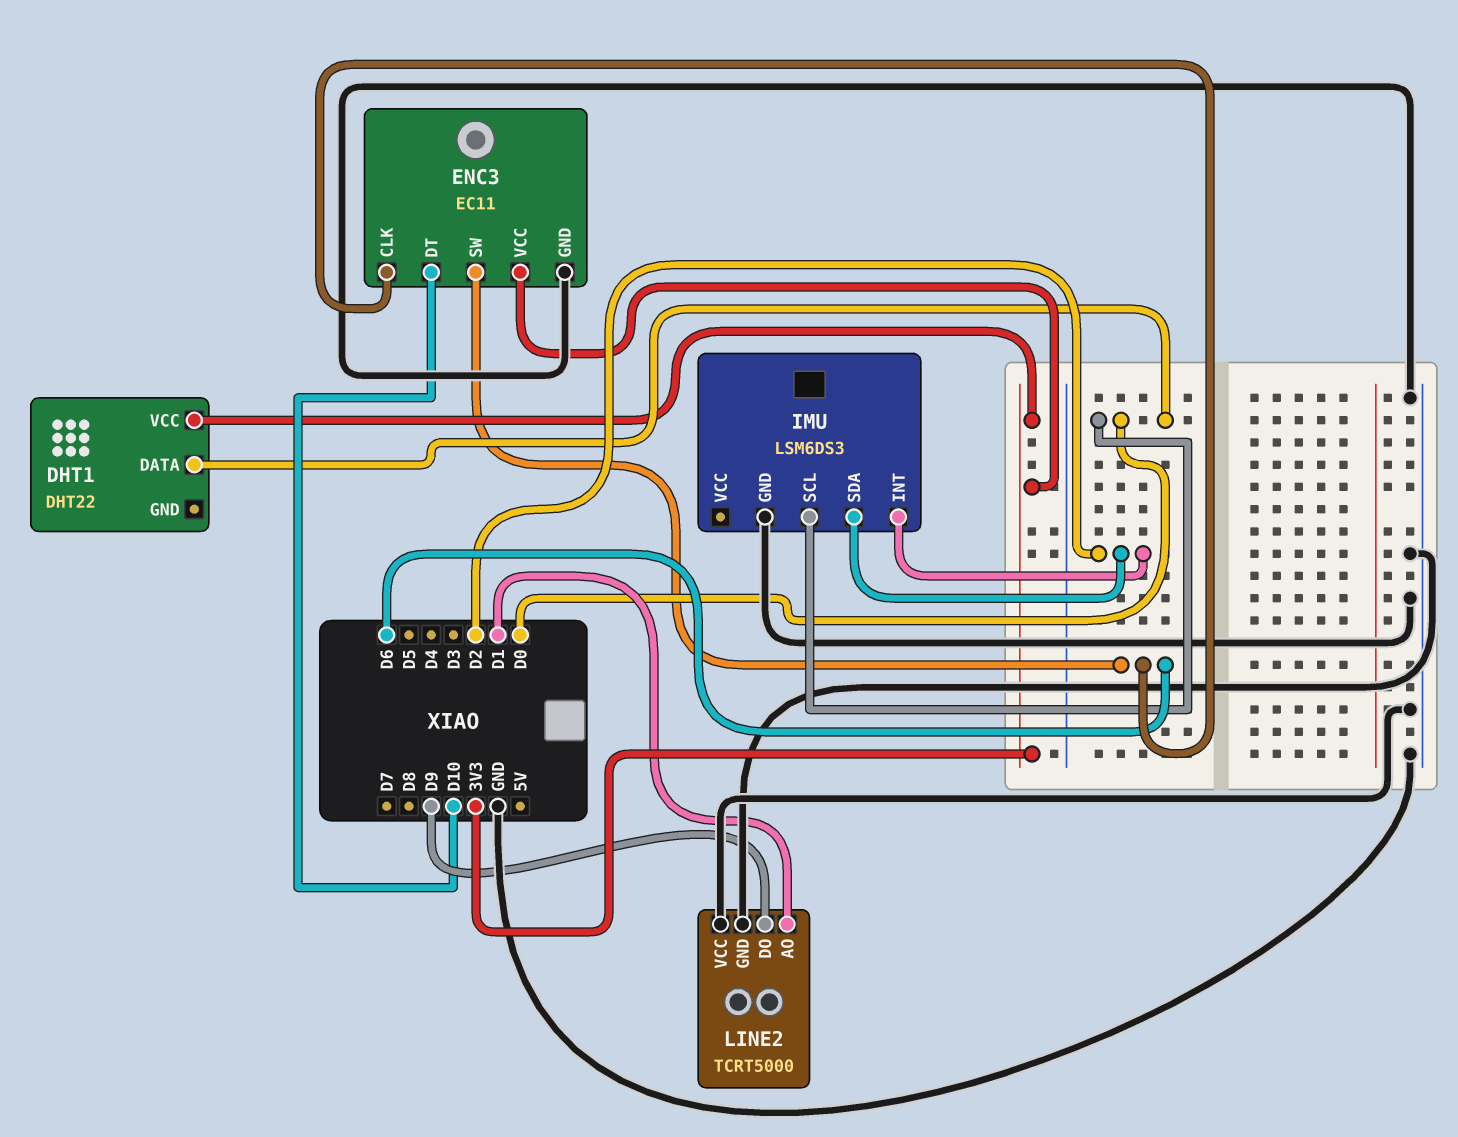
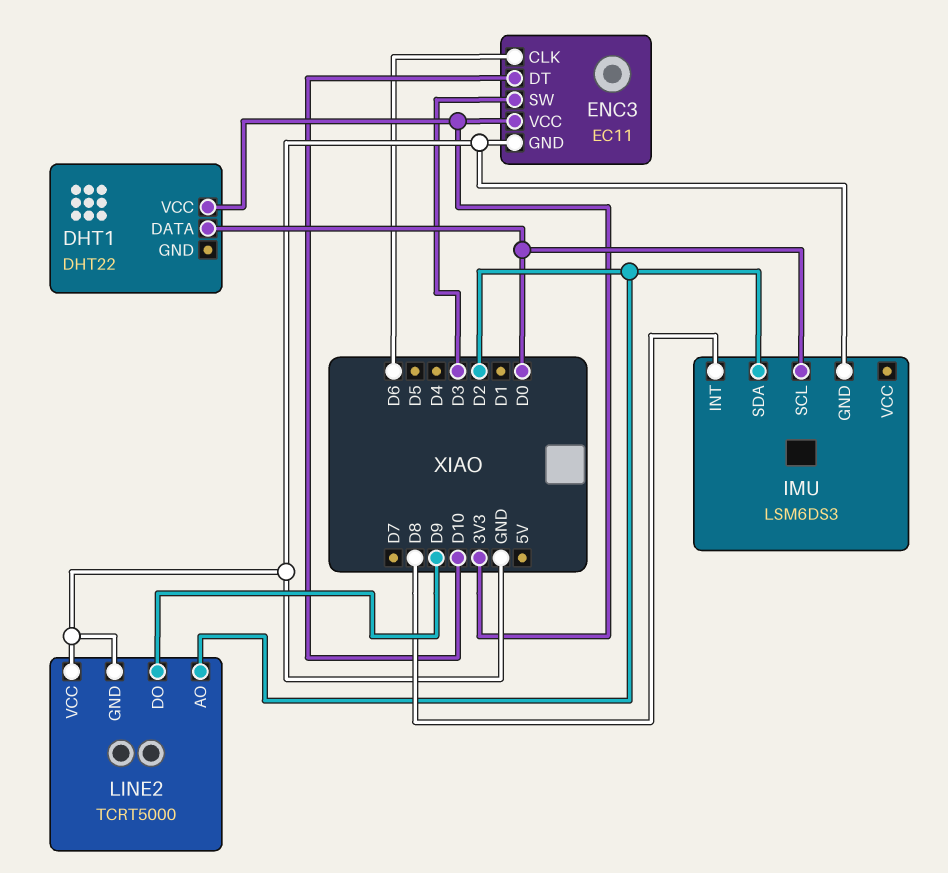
ENC3 pin SW: D6 -> D3
IMU pin INT: D2 -> D8
LINE2 pin AO: D1 -> D2

